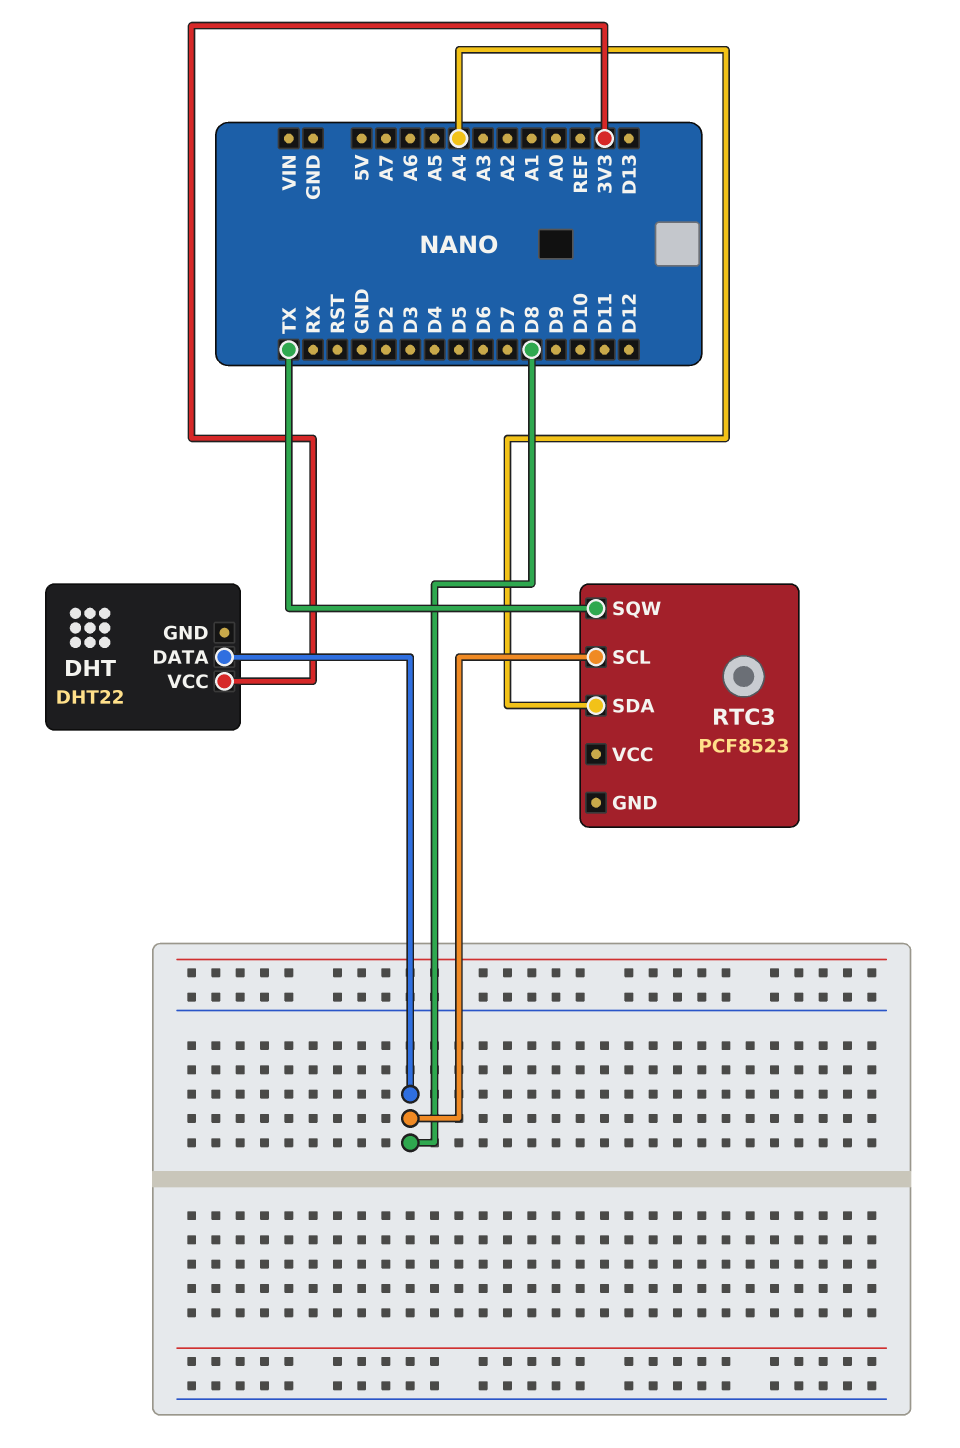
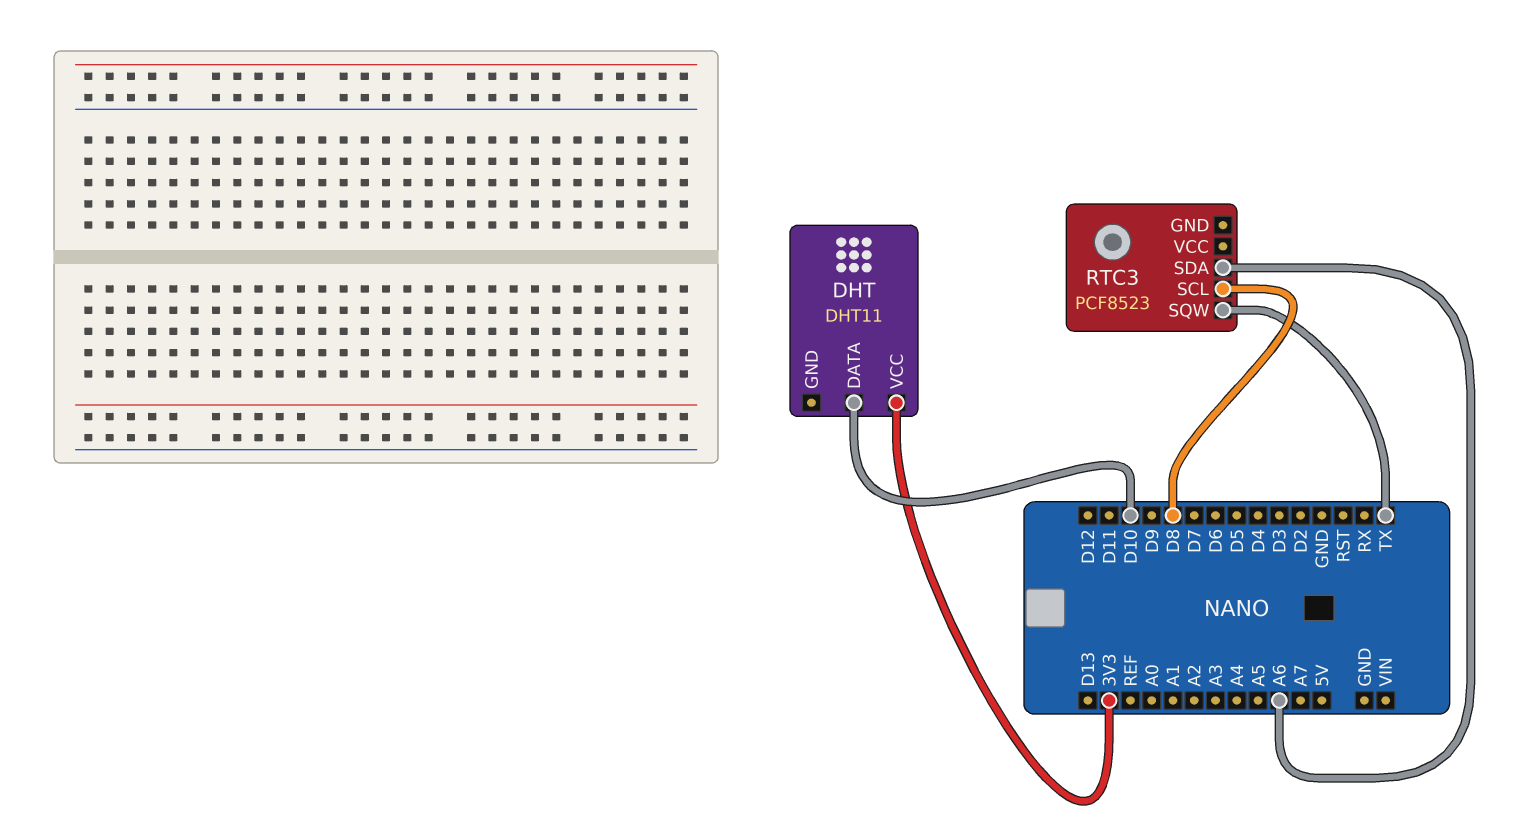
DHT: DHT22 -> DHT11
DHT pin DATA: D8 -> D10
RTC3 pin SDA: A4 -> A6

